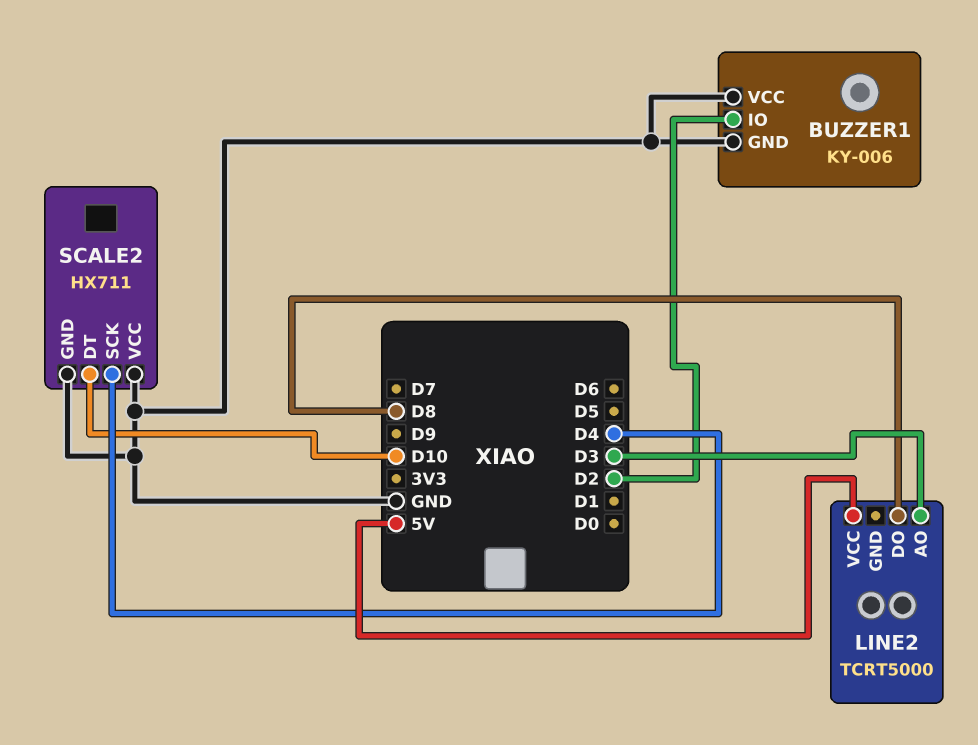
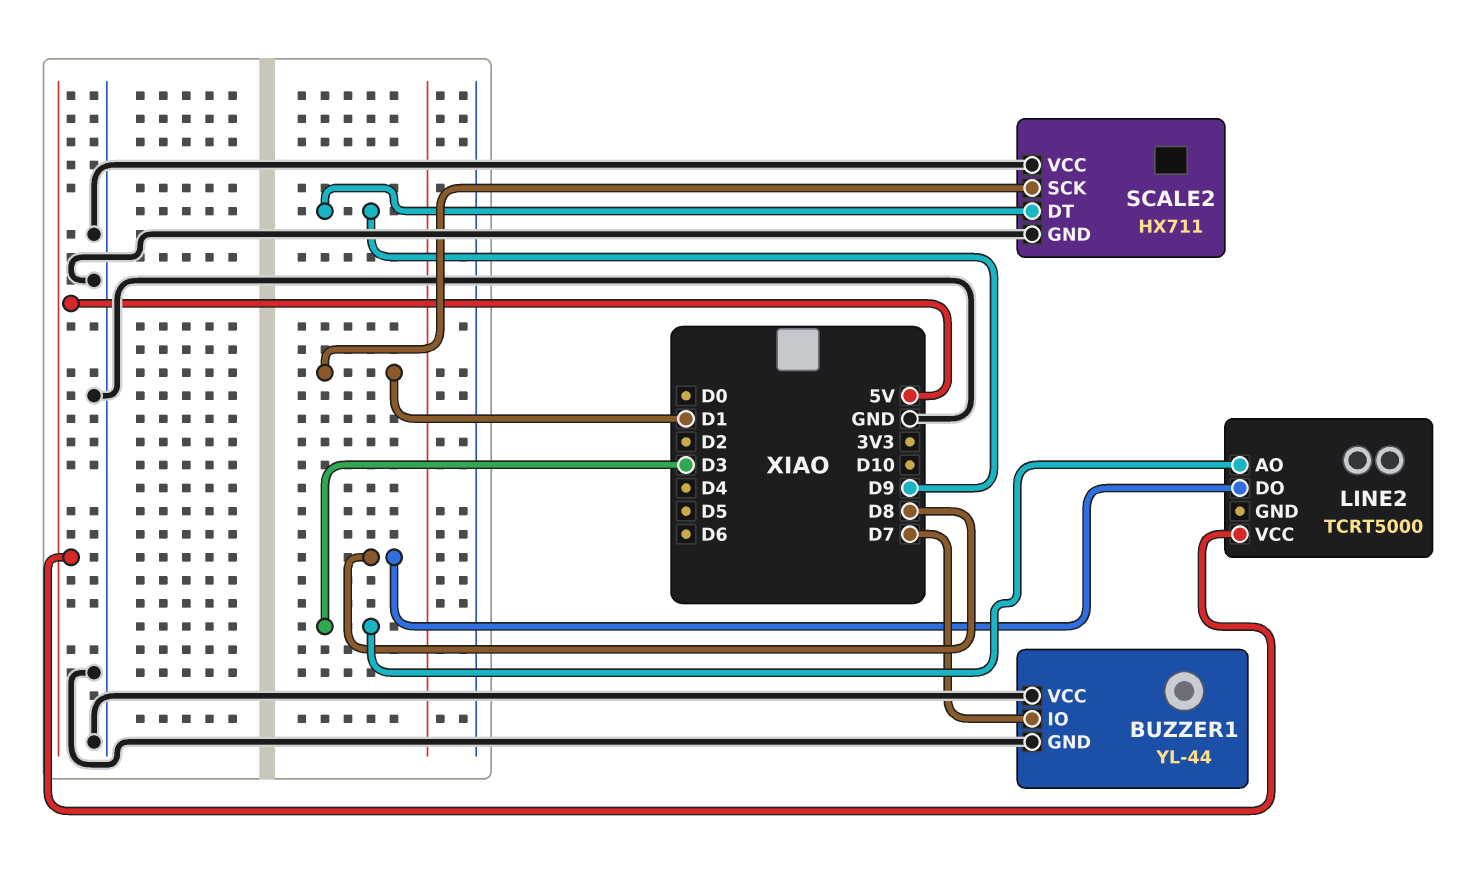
BUZZER1: KY-006 -> YL-44
BUZZER1 pin IO: D2 -> D7
SCALE2 pin DT: D10 -> D9
SCALE2 pin SCK: D4 -> D1

